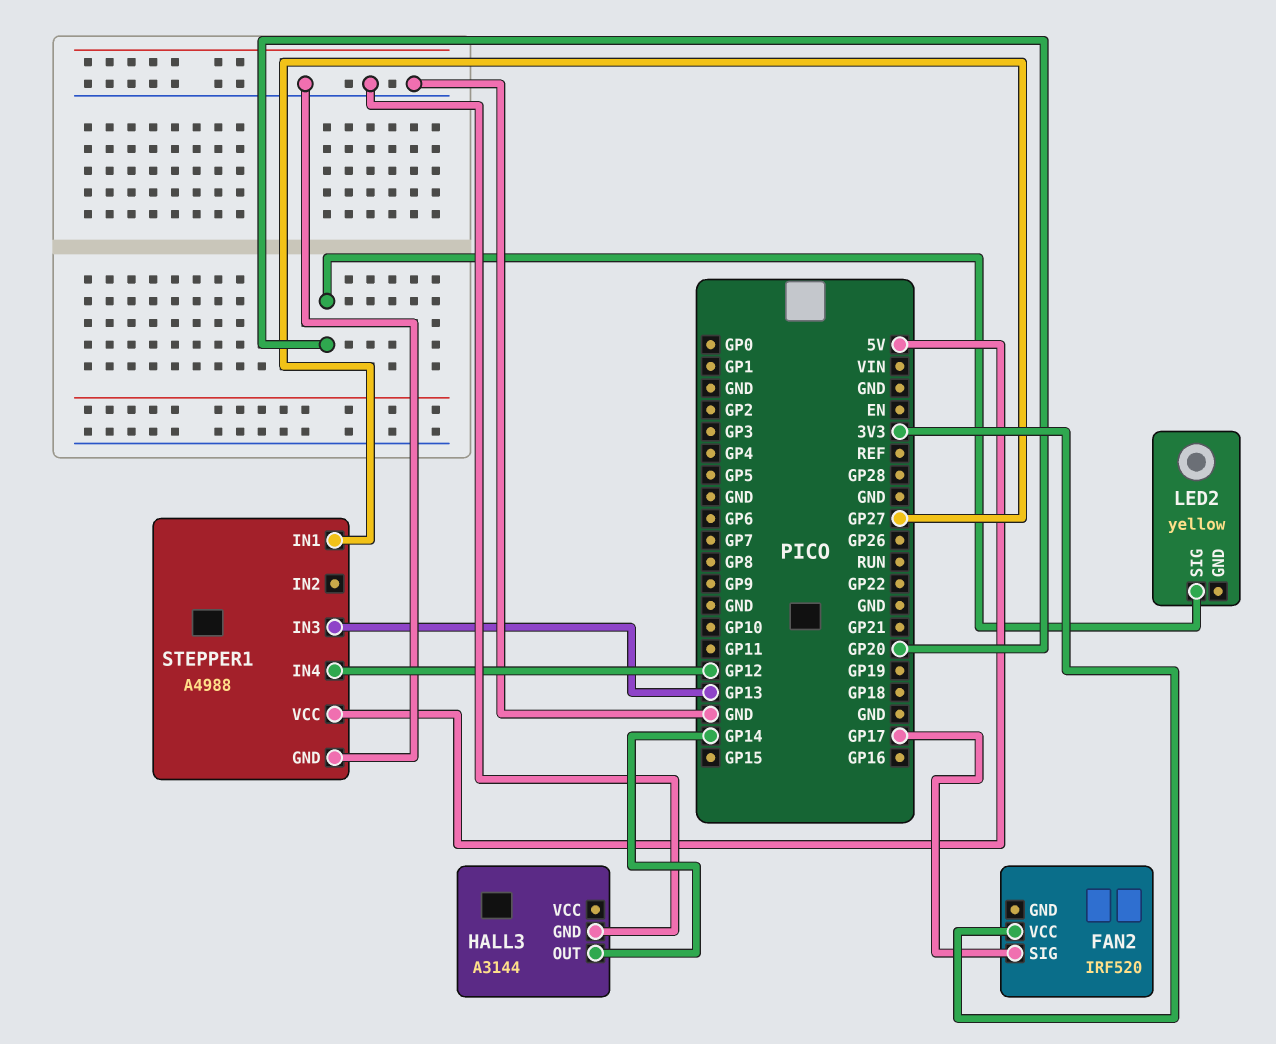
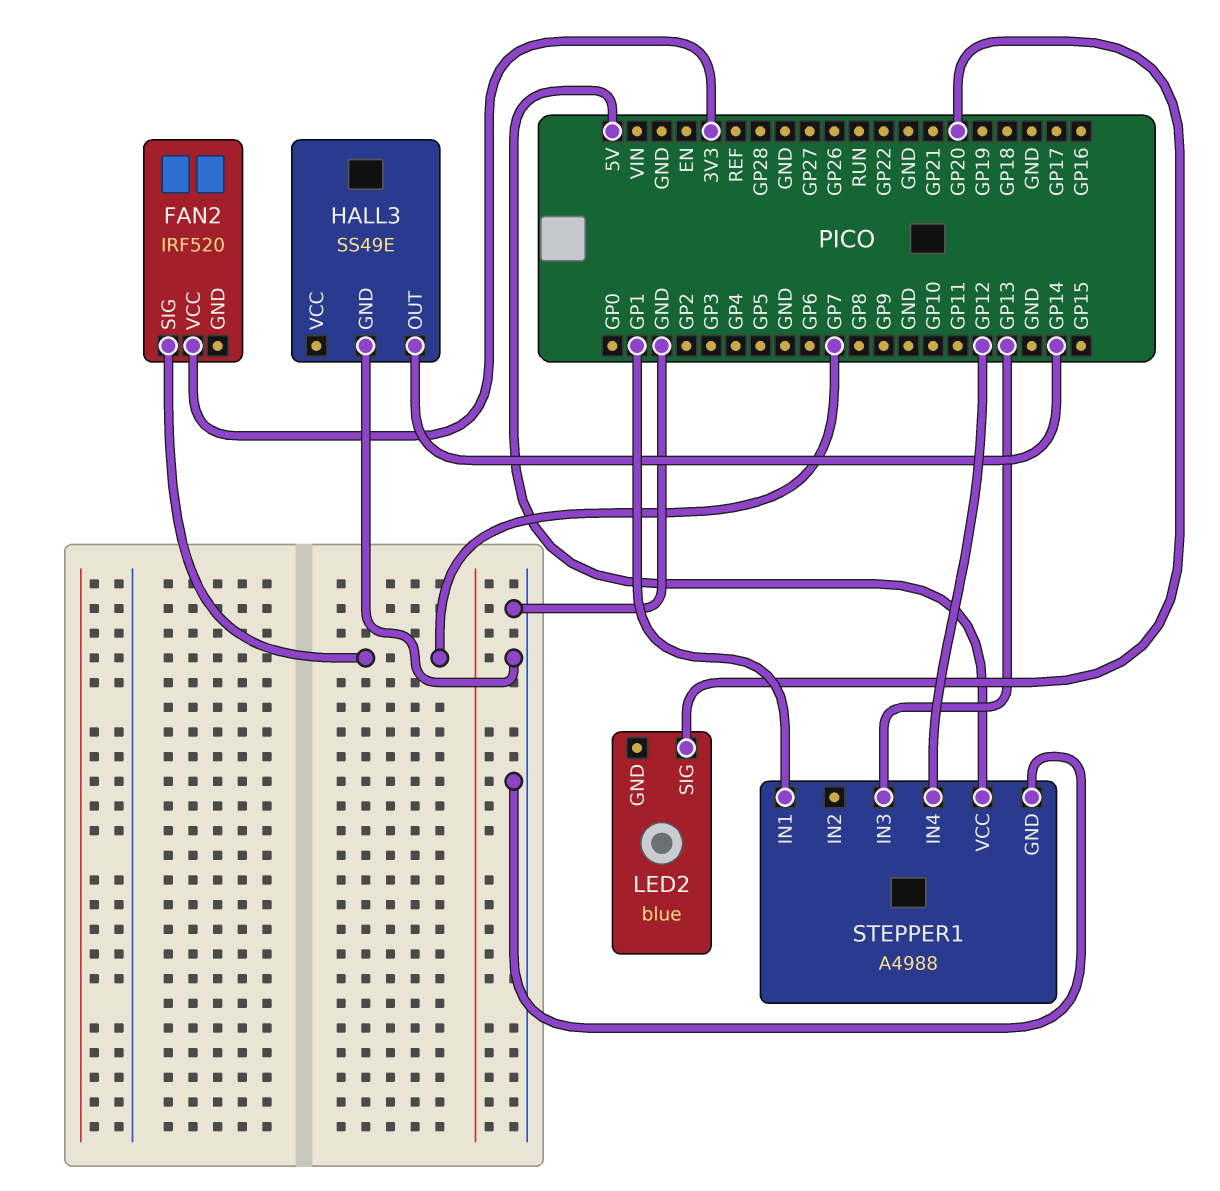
FAN2 pin SIG: GP17 -> GP7
HALL3: A3144 -> SS49E
LED2: yellow -> blue
STEPPER1 pin IN1: GP27 -> GP1

